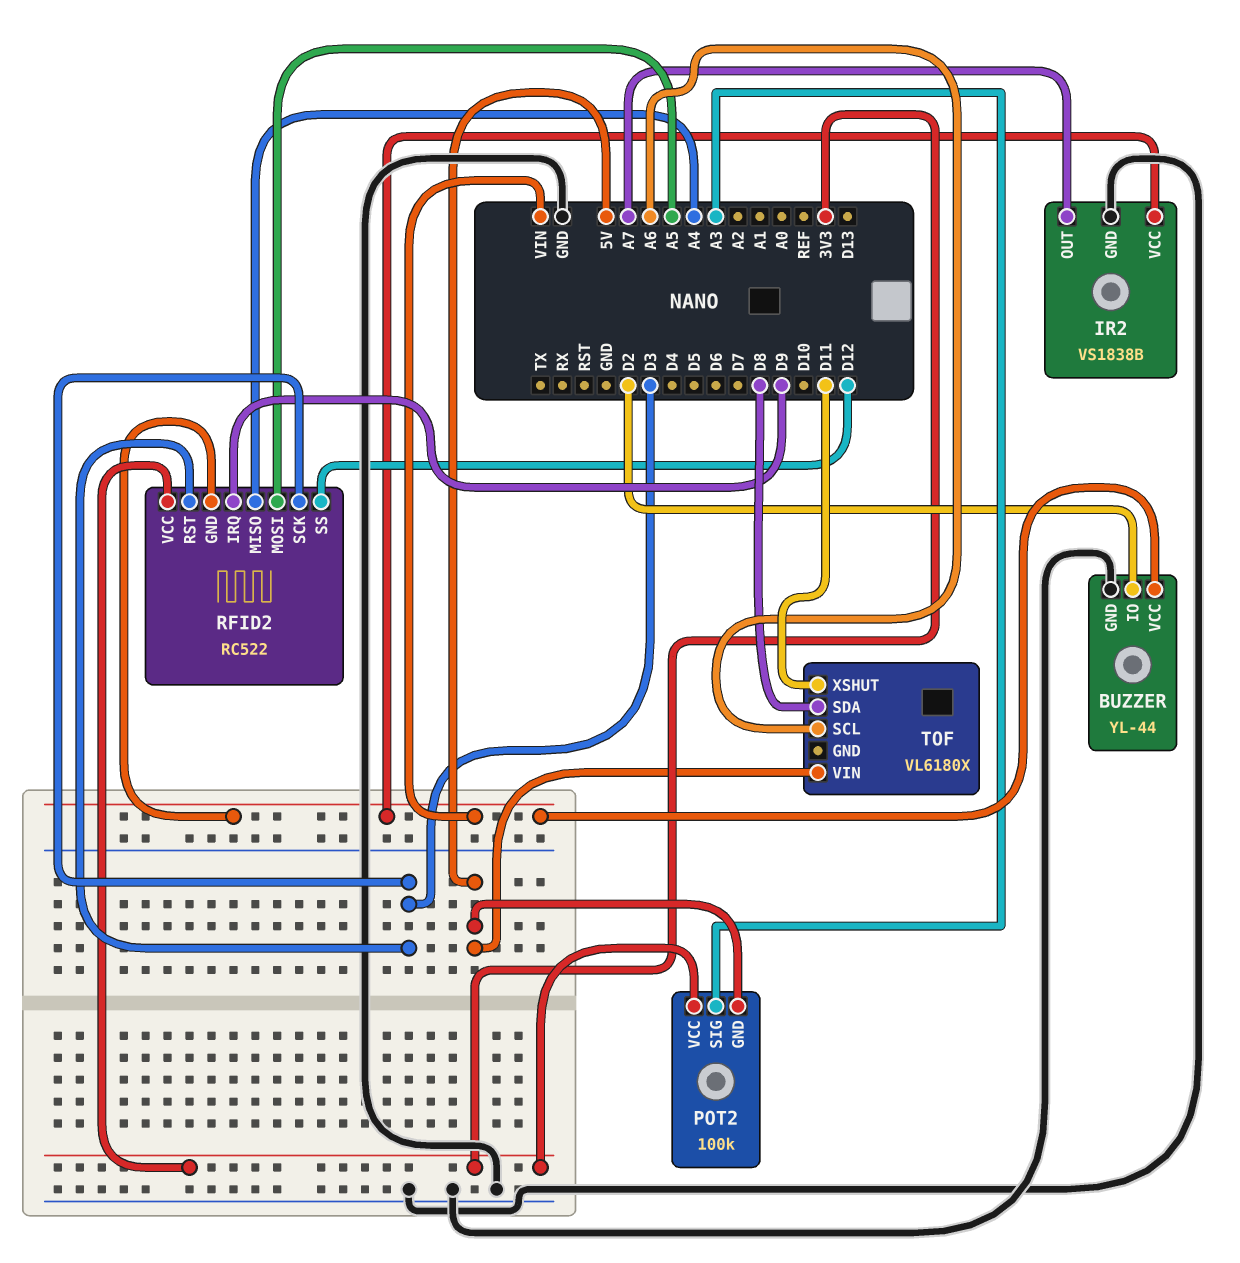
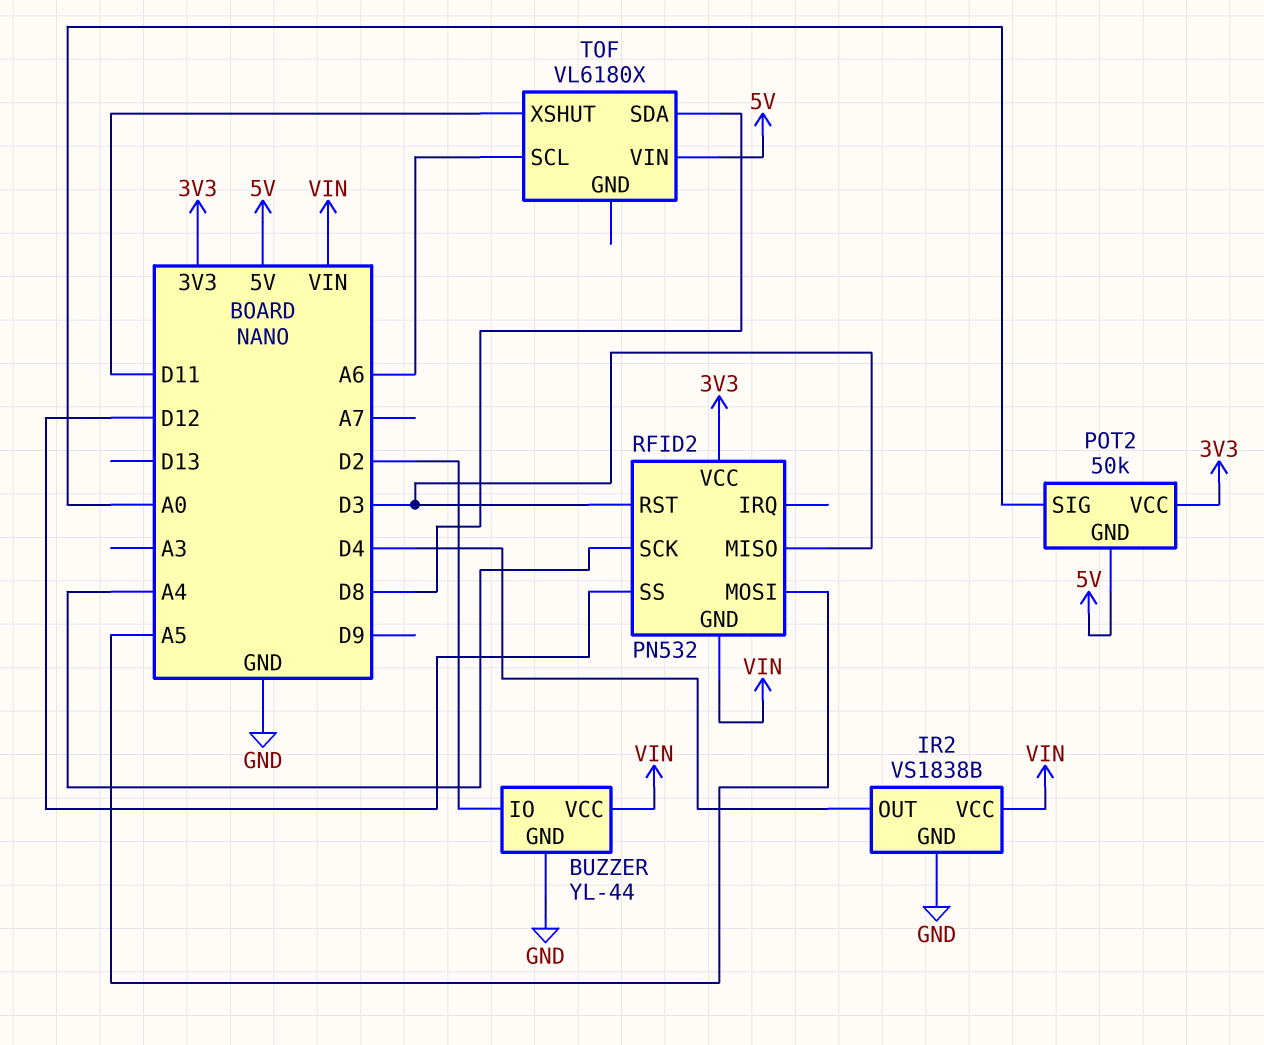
IR2 pin OUT: A7 -> D4
POT2: 100k -> 50k
POT2 pin SIG: A3 -> A0
RFID2: RC522 -> PN532
RFID2 pin IRQ: D9 -> none
RFID2 pin MISO: A4 -> D3
RFID2 pin SCK: D3 -> A4

